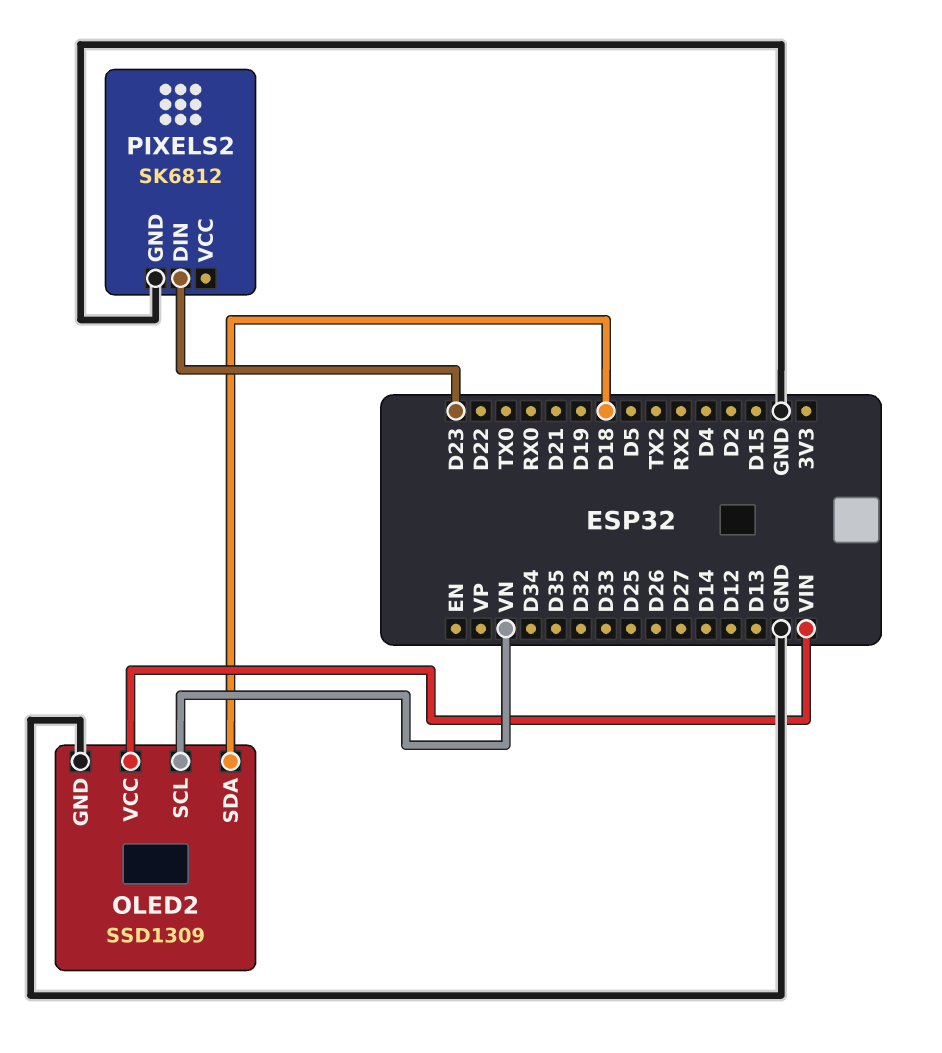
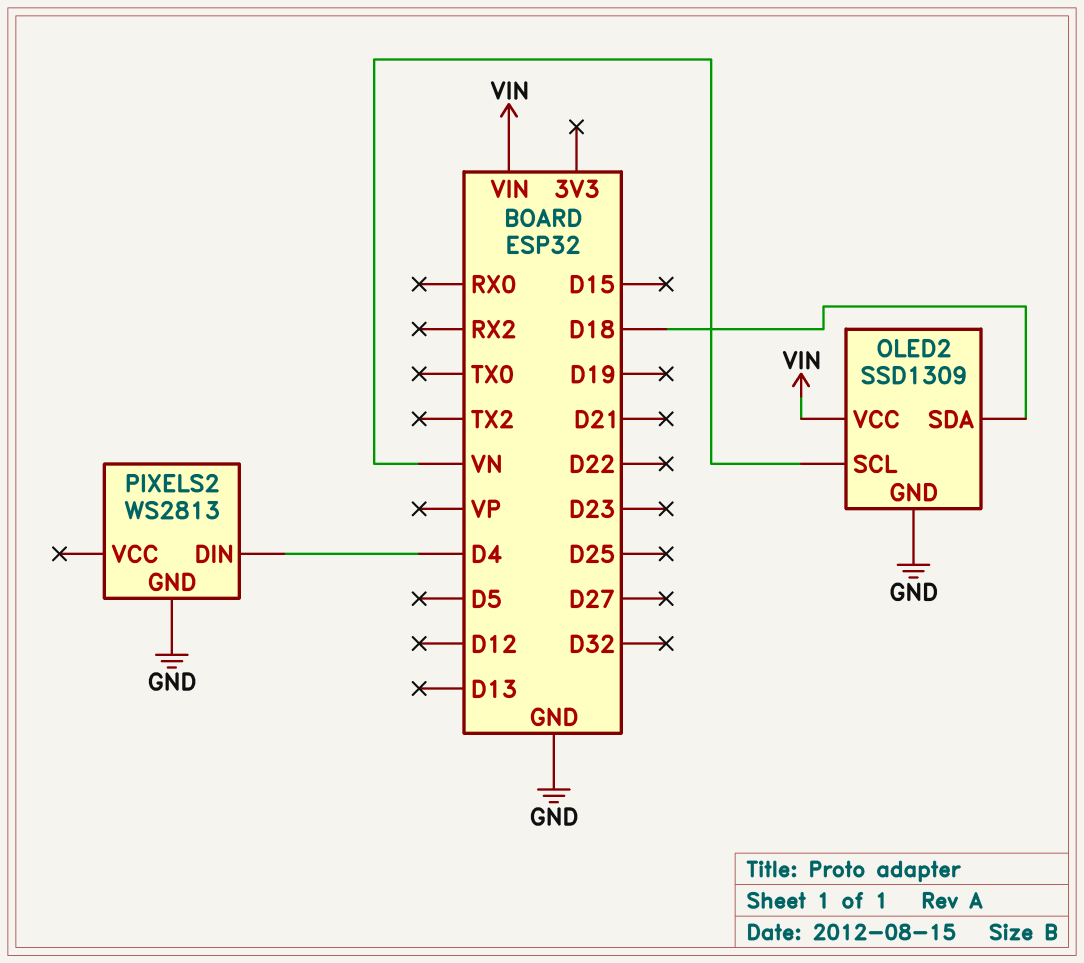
PIXELS2: SK6812 -> WS2813
PIXELS2 pin DIN: D23 -> D4

